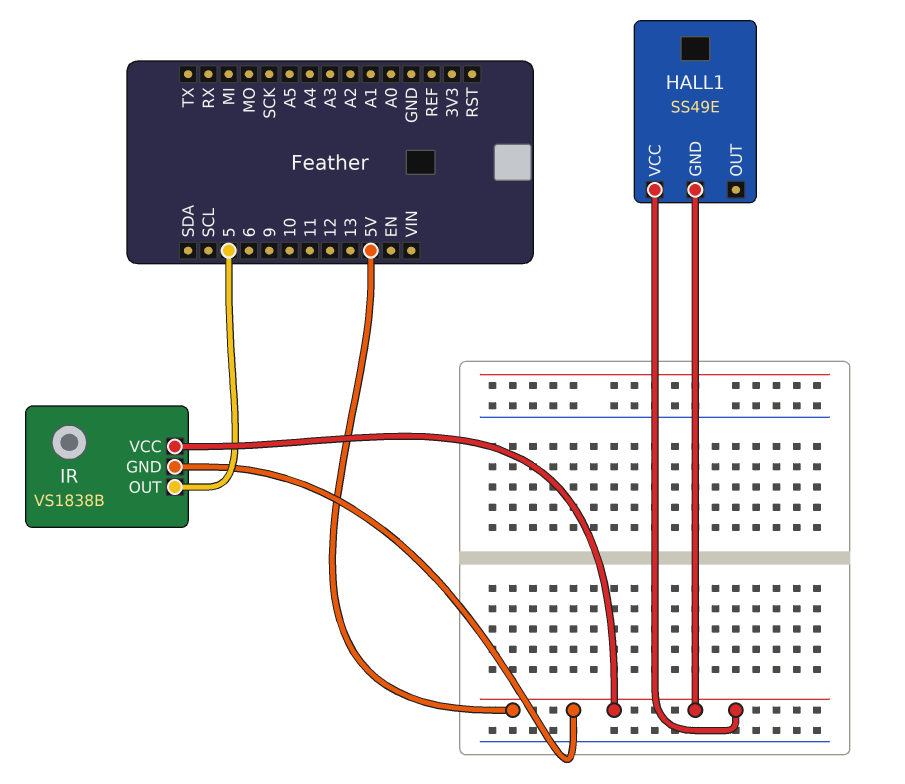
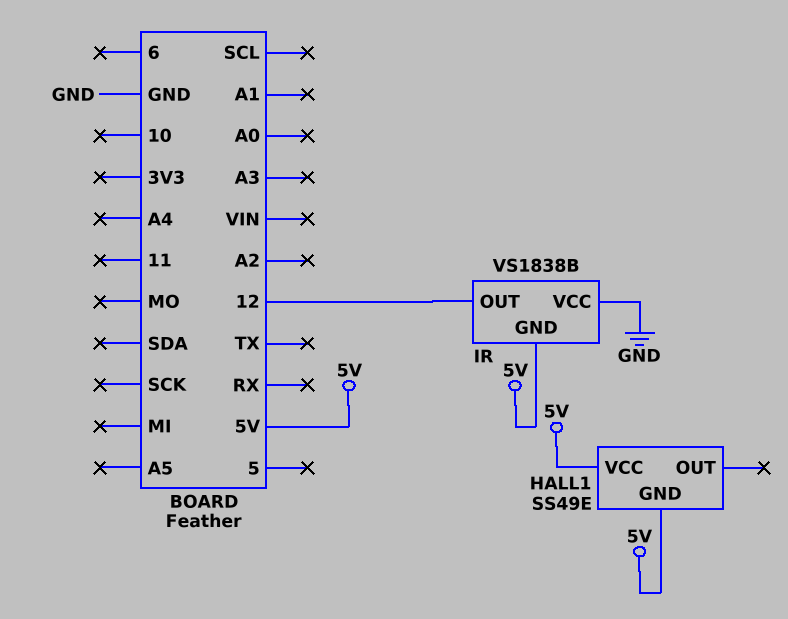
IR pin OUT: 5 -> 12
IR pin VCC: 5V -> GND

